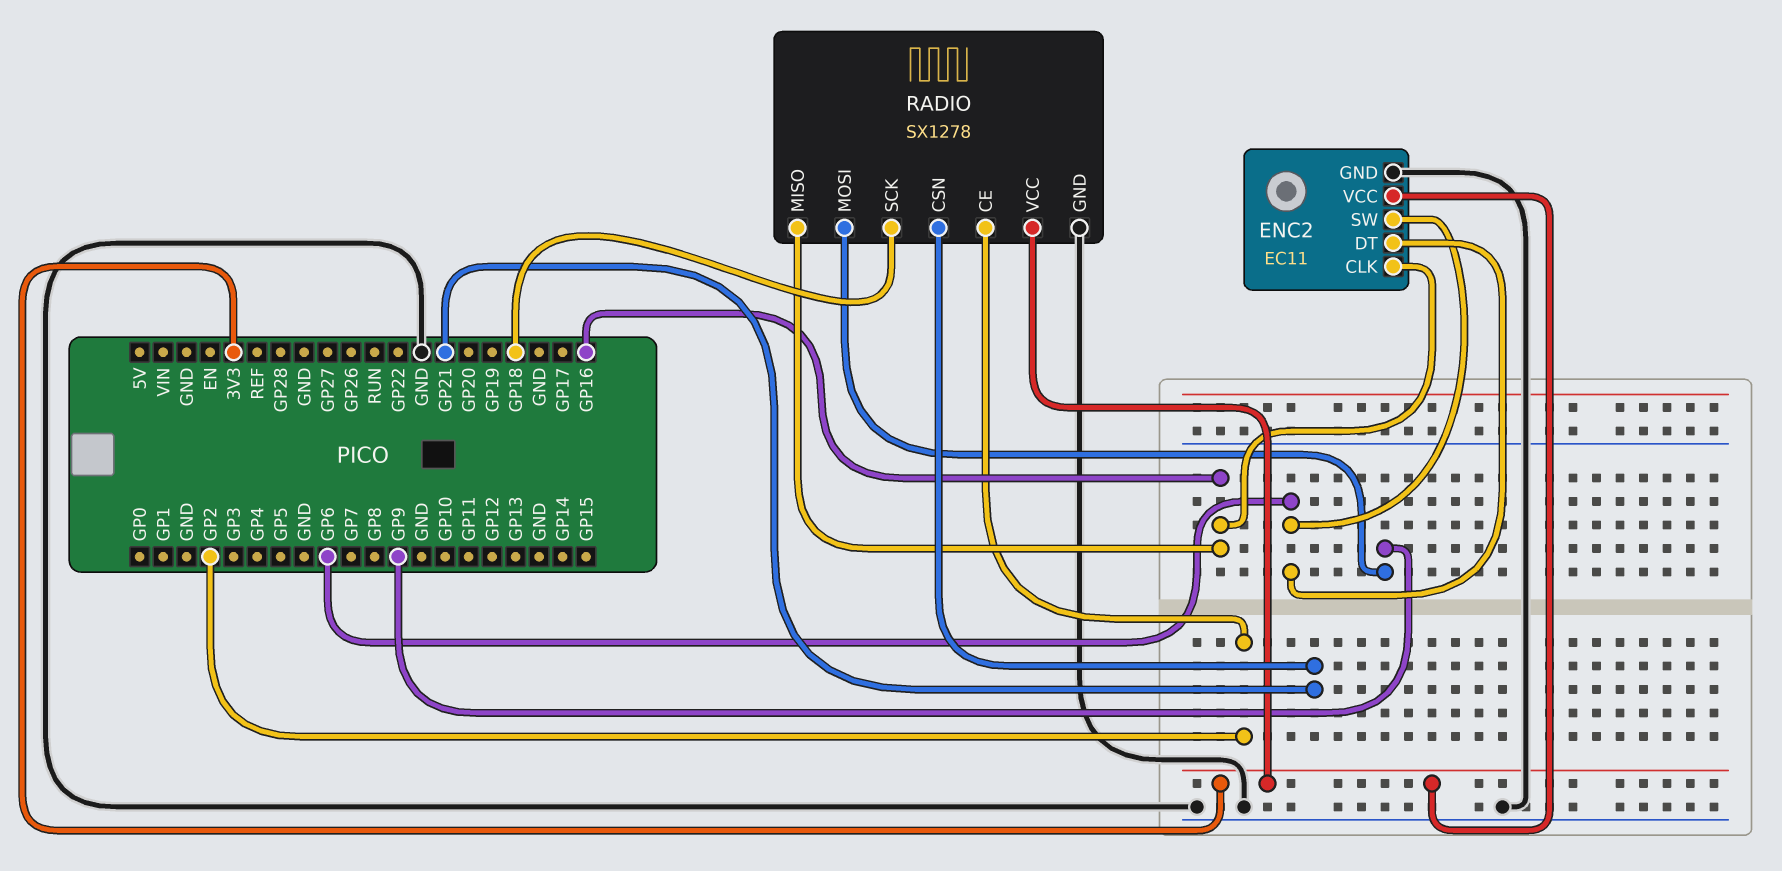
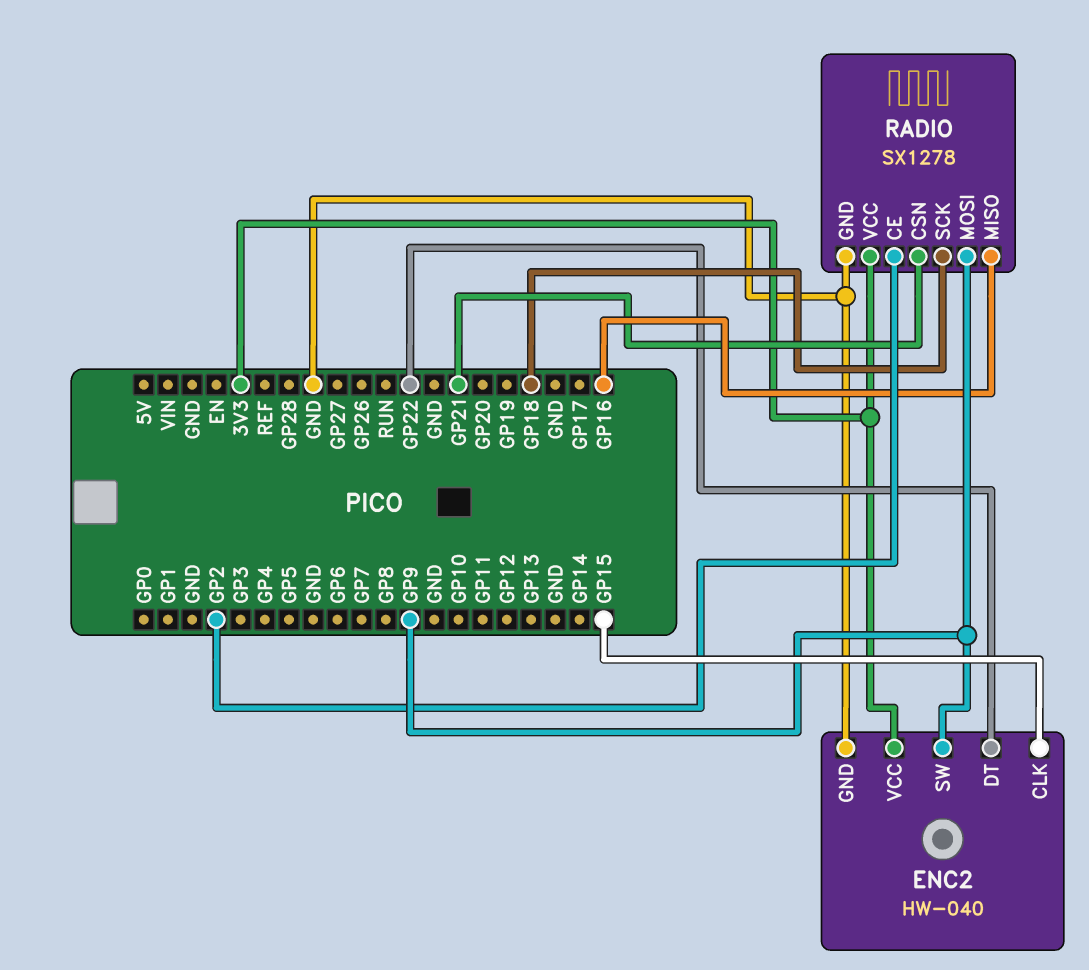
ENC2: EC11 -> HW-040
ENC2 pin CLK: GP16 -> GP15
ENC2 pin DT: GP6 -> GP22
ENC2 pin SW: GP6 -> GP9

